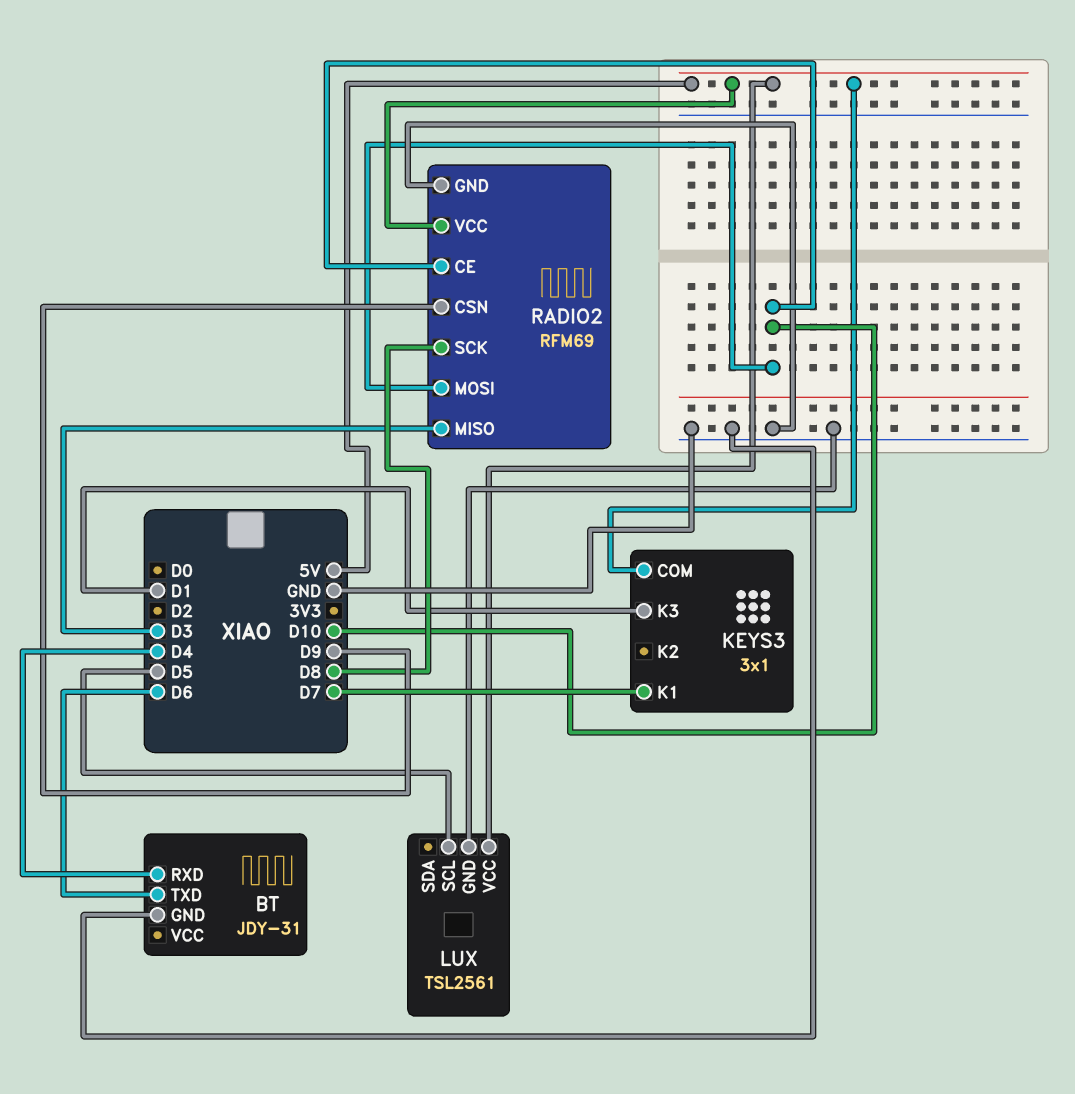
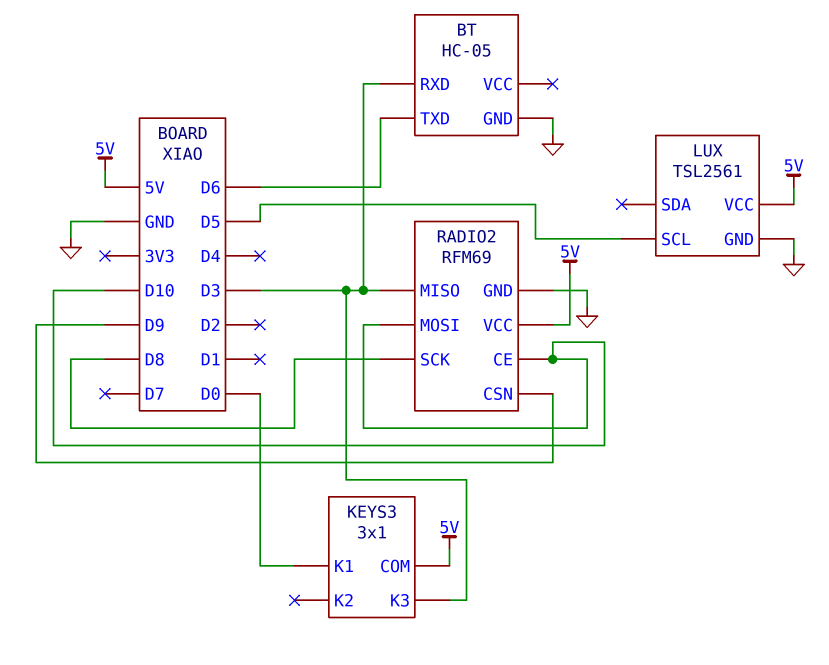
BT: JDY-31 -> HC-05
BT pin RXD: D4 -> D3
KEYS3 pin K1: D7 -> D0
KEYS3 pin K3: D1 -> D3

